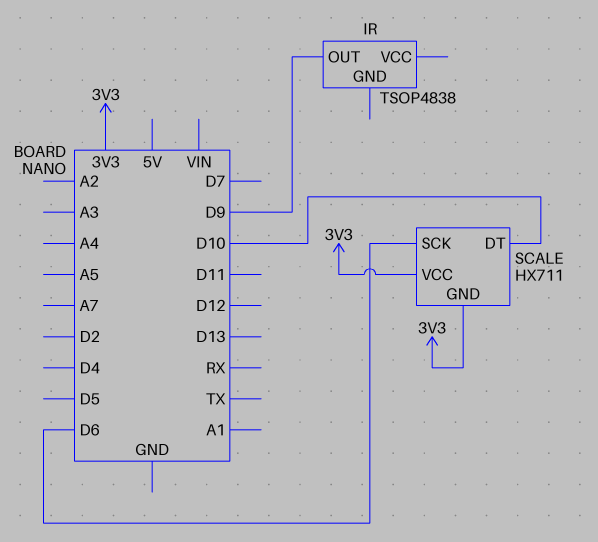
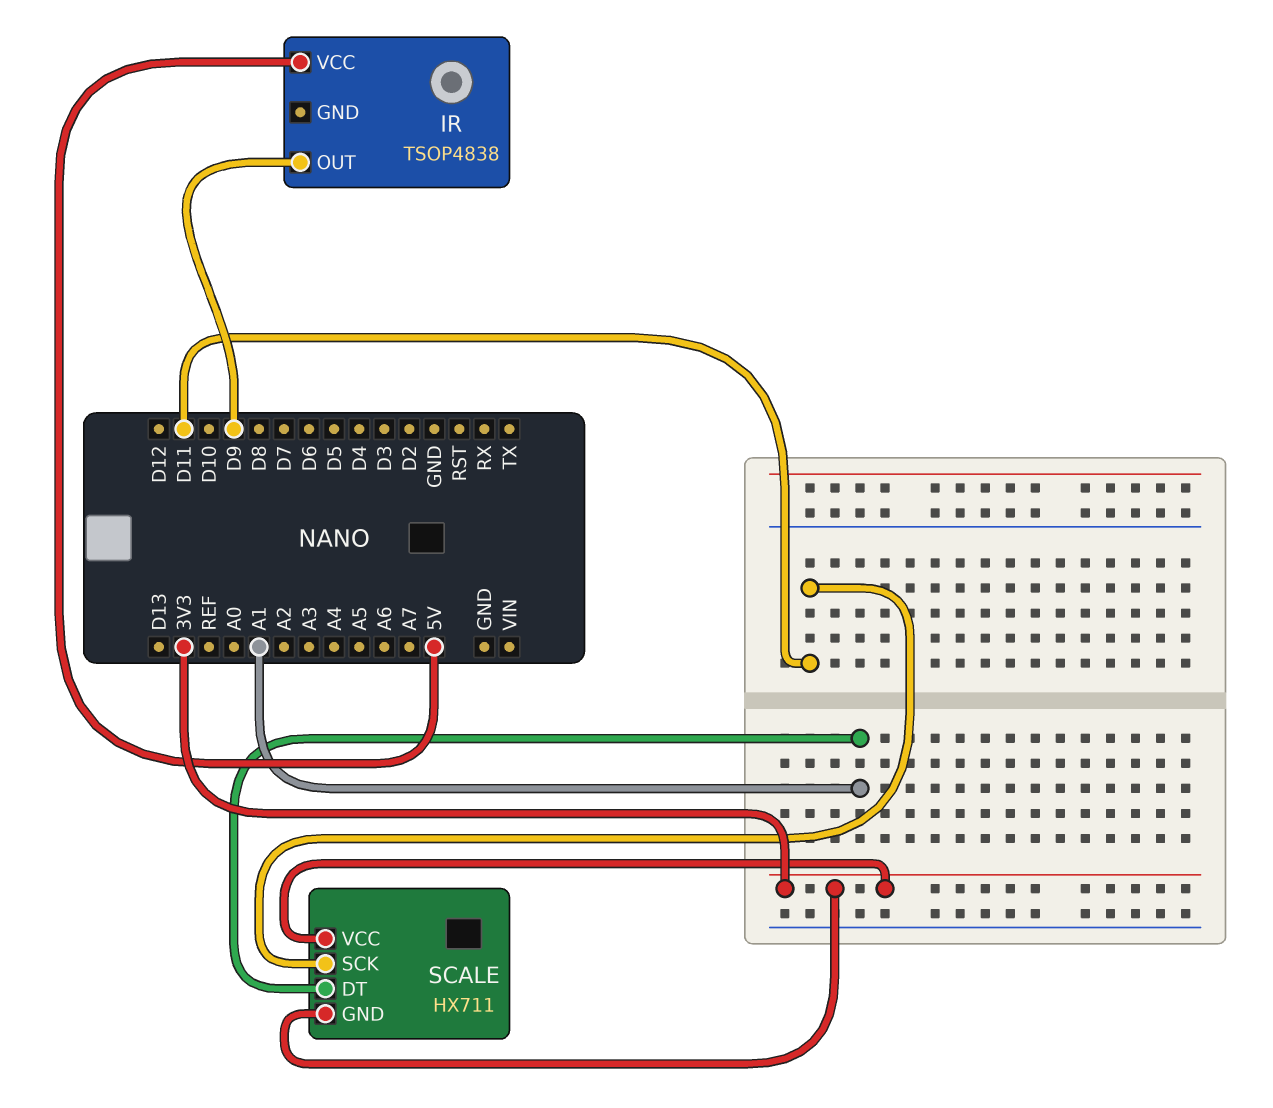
IR pin VCC: none -> 5V
SCALE pin DT: D10 -> A1
SCALE pin SCK: D6 -> D11

